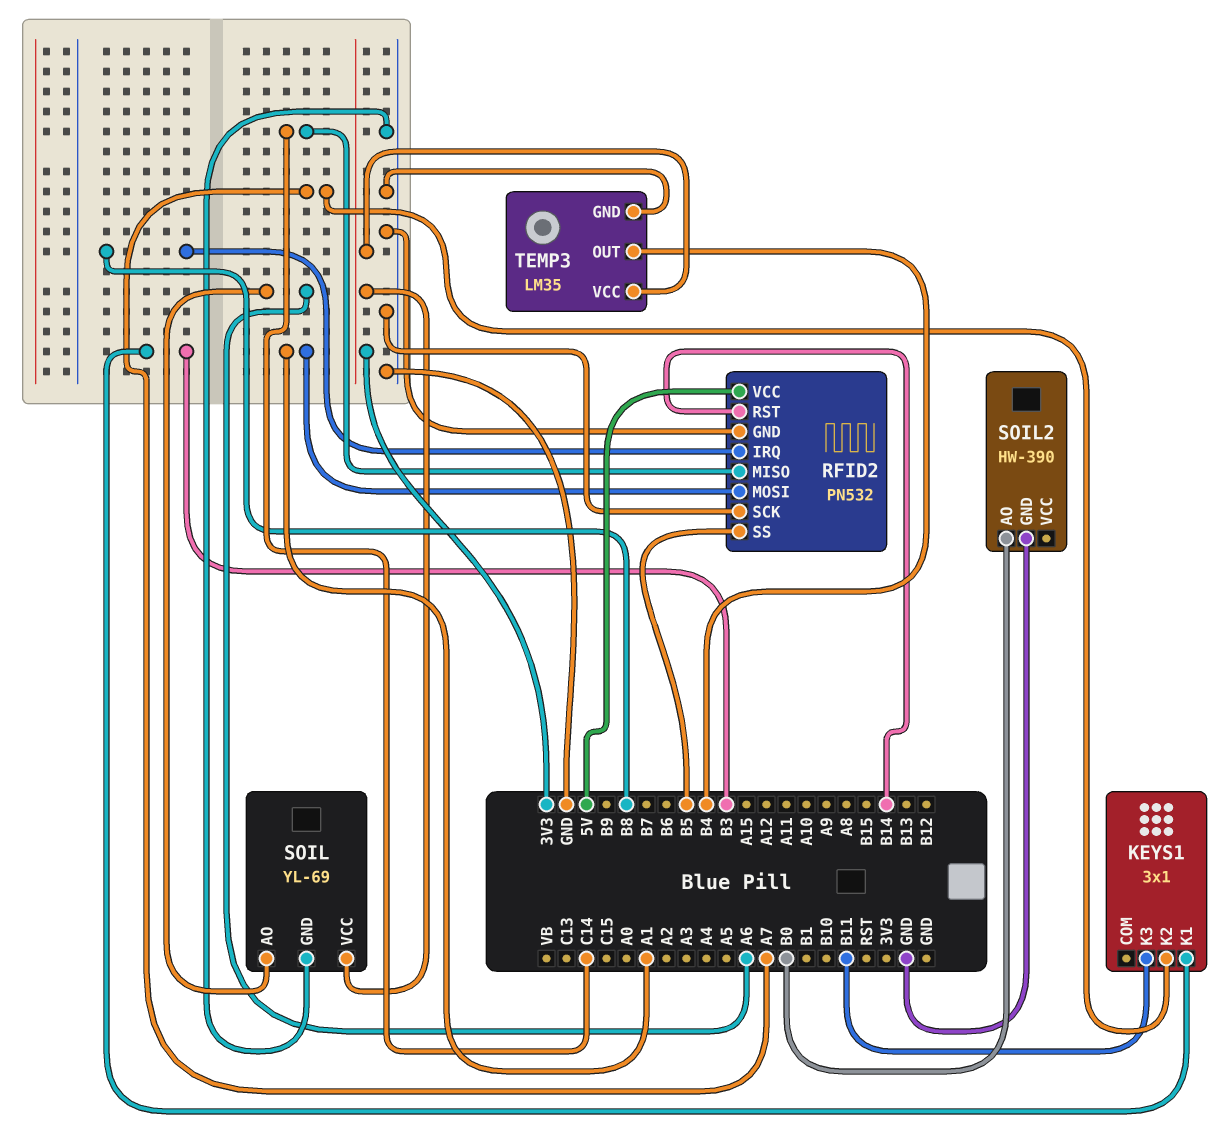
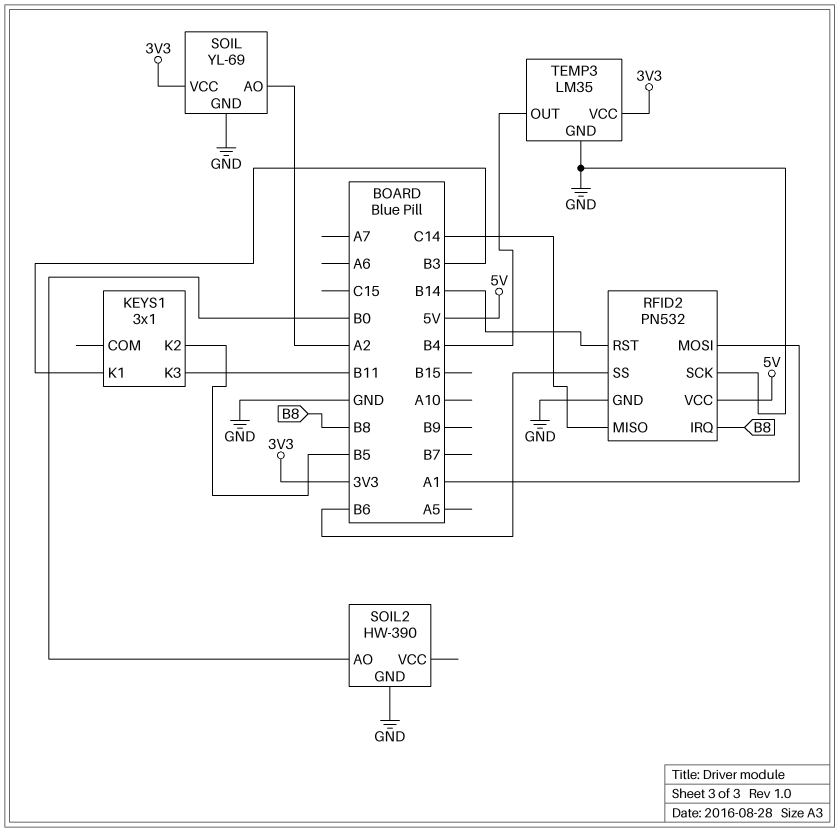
KEYS1 pin K2: A7 -> B5
RFID2 pin SS: B5 -> B6
SOIL pin AO: A6 -> A2

